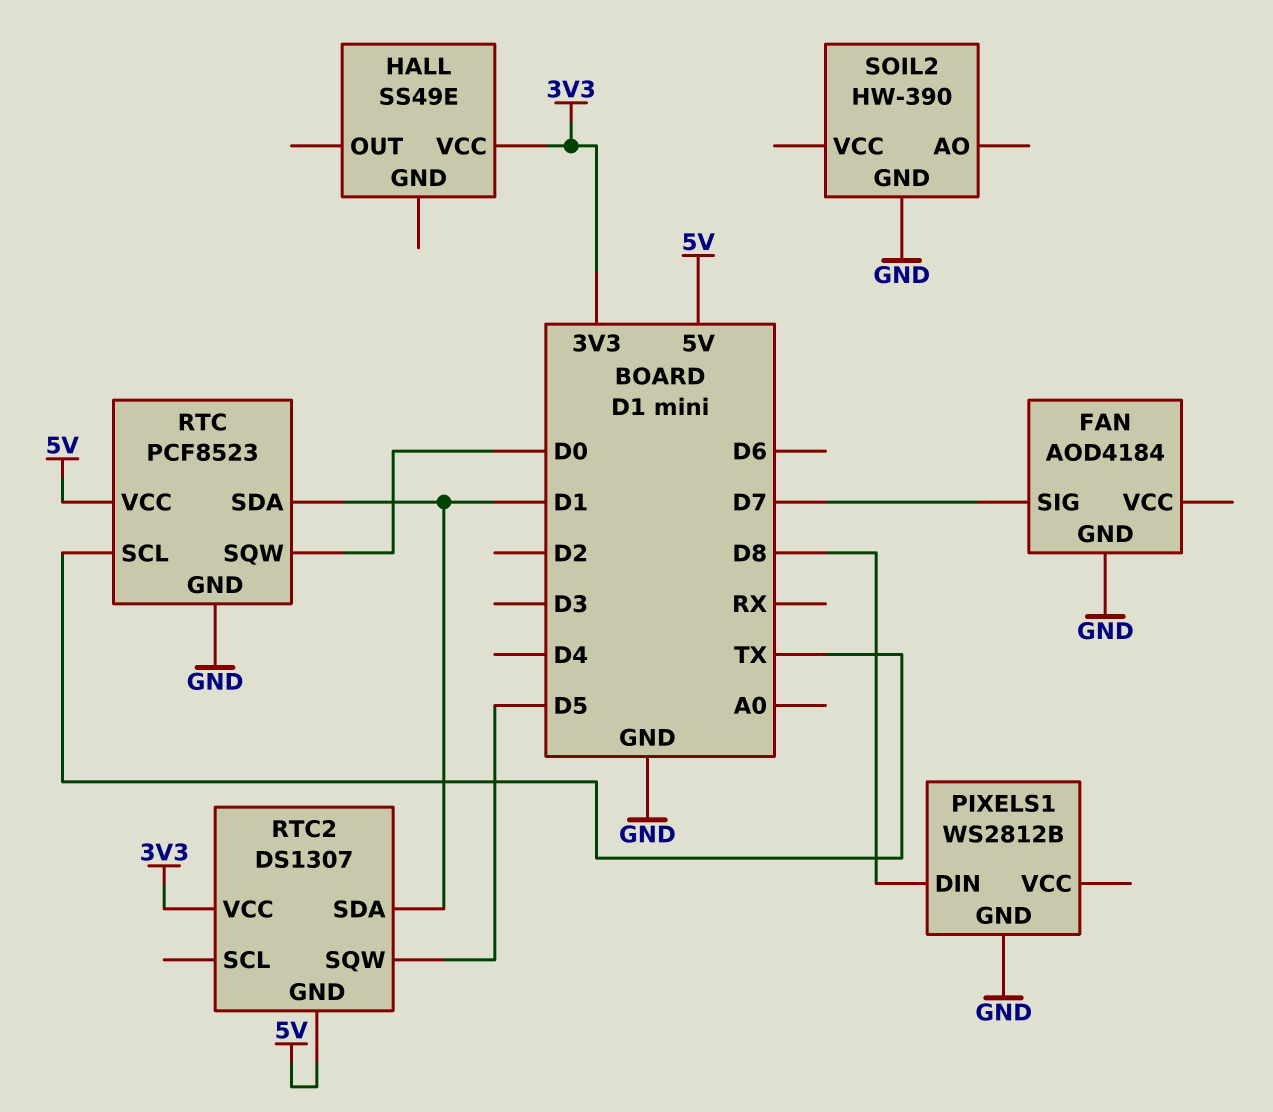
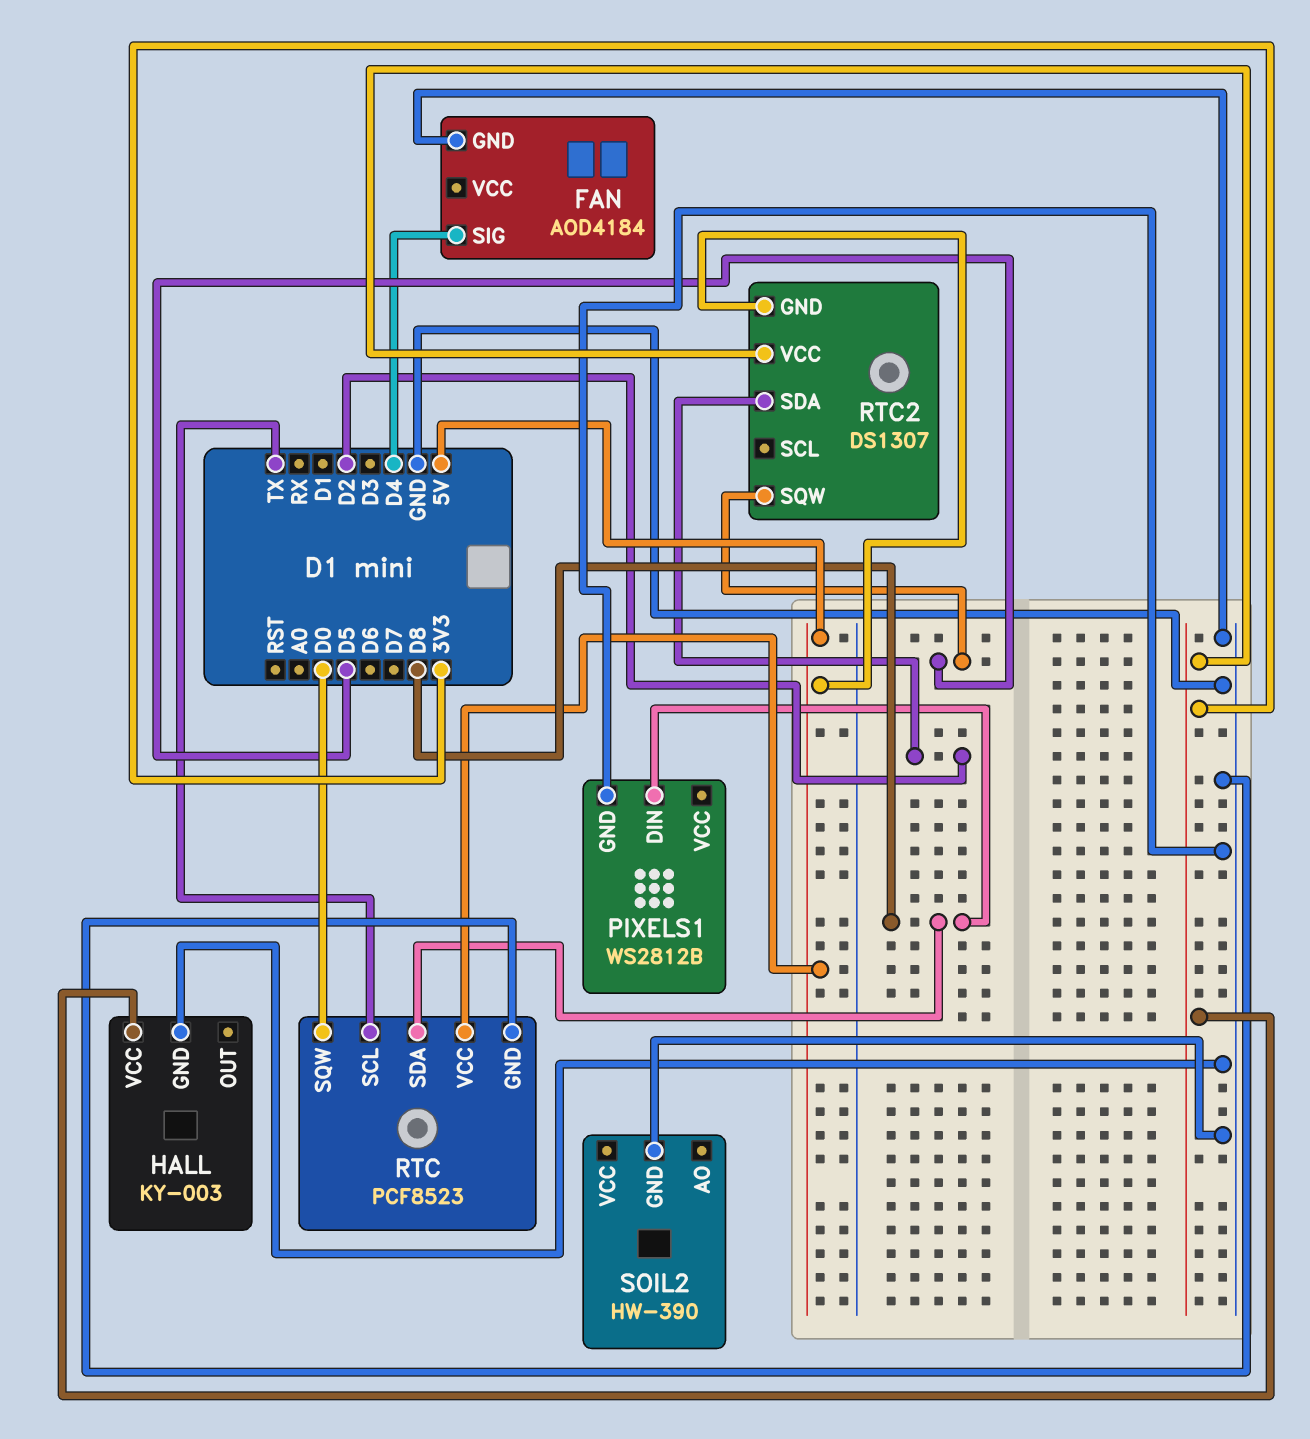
FAN pin SIG: D7 -> D4
HALL: SS49E -> KY-003
HALL pin GND: none -> GND
RTC pin SDA: D1 -> D8
RTC2 pin SDA: D1 -> D2

